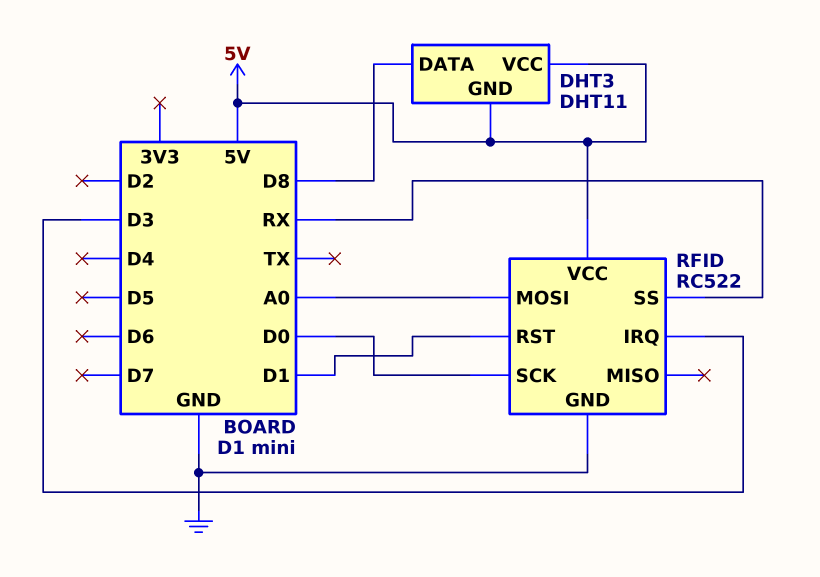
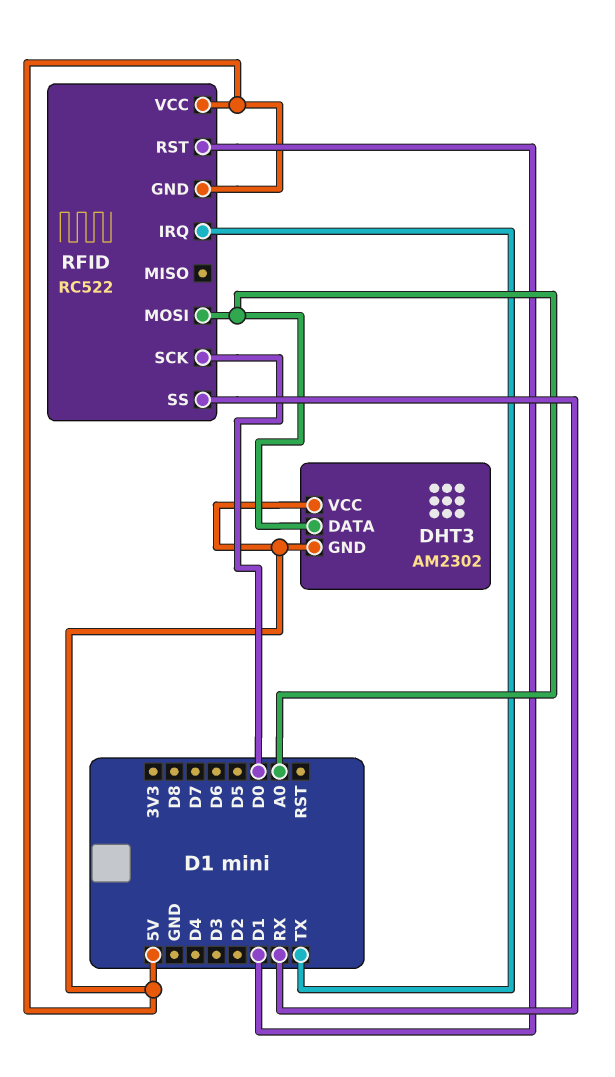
DHT3: DHT11 -> AM2302
DHT3 pin DATA: D8 -> A0
RFID pin GND: GND -> 5V
RFID pin IRQ: D3 -> TX

